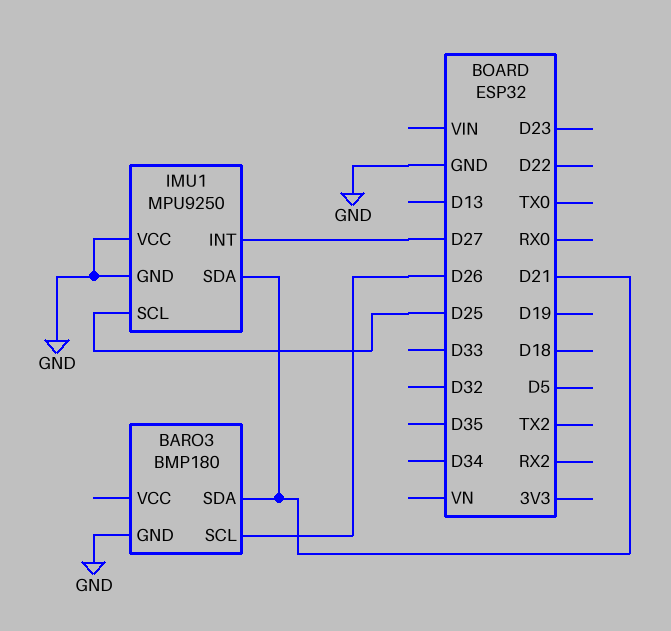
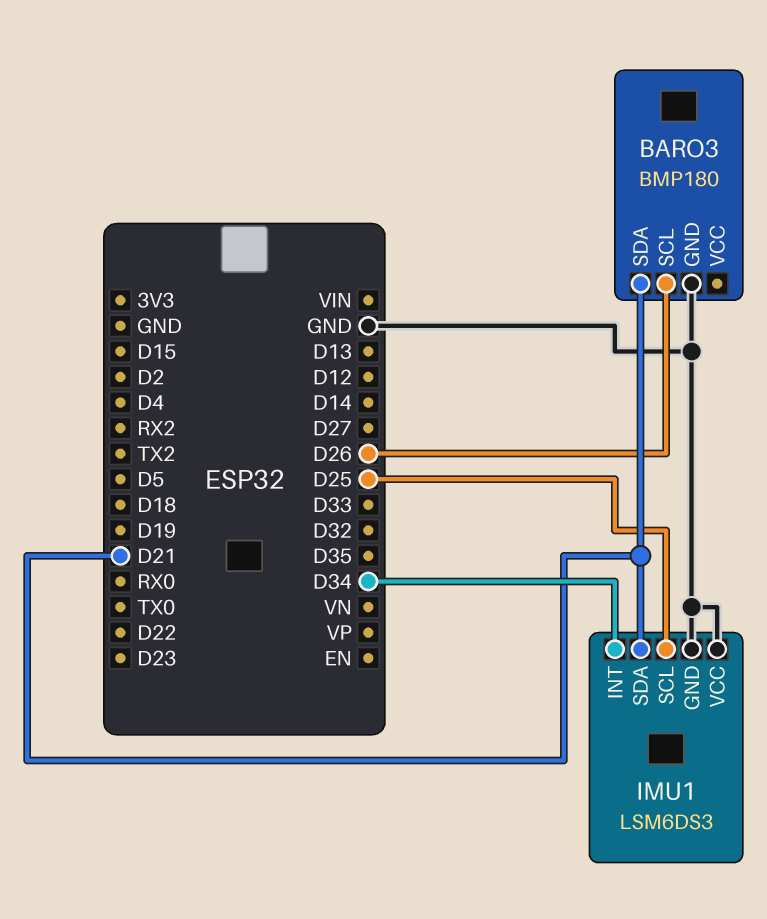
IMU1: MPU9250 -> LSM6DS3
IMU1 pin INT: D27 -> D34

